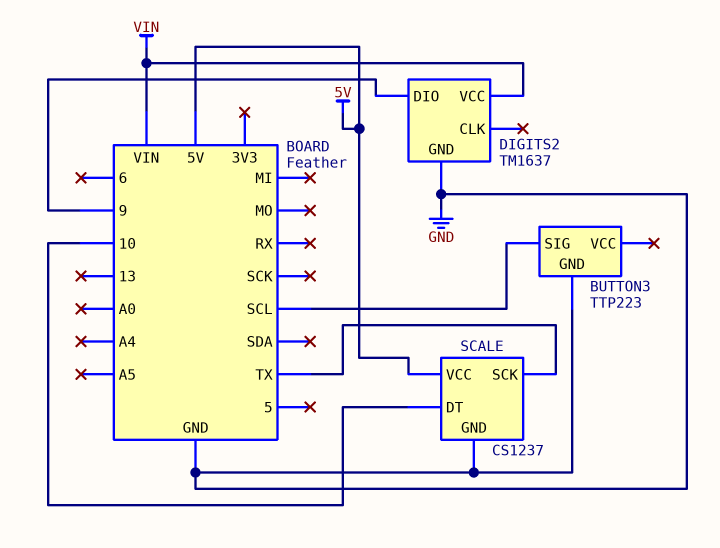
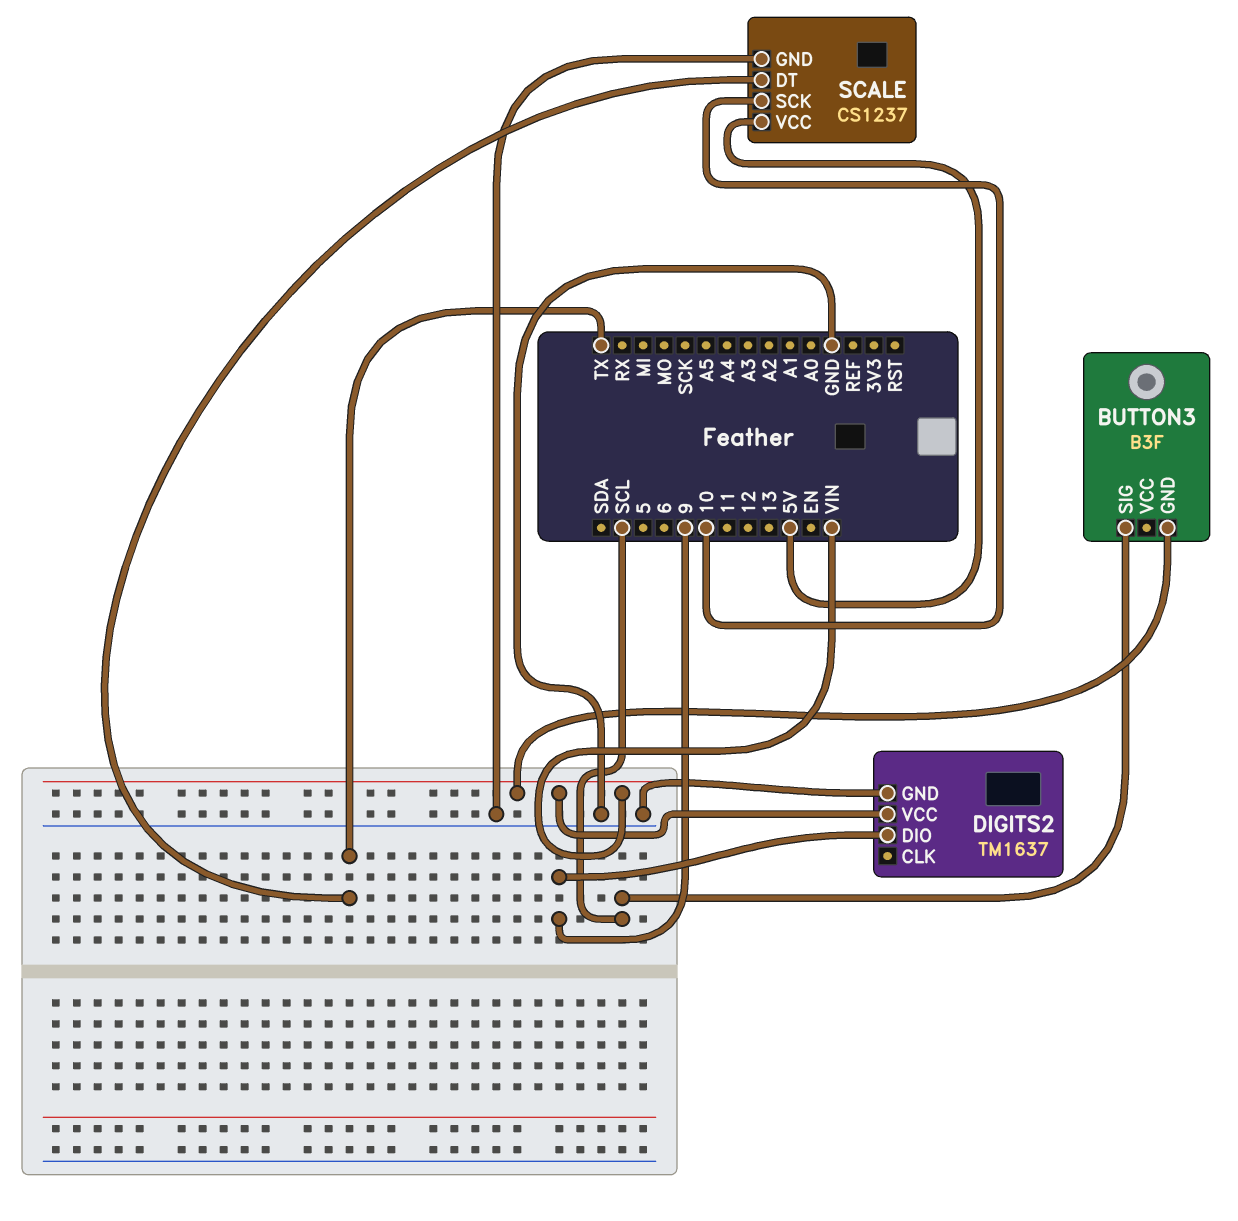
BUTTON3: TTP223 -> B3F
BUTTON3 pin GND: GND -> VIN
SCALE pin DT: 10 -> TX
SCALE pin SCK: TX -> 10

